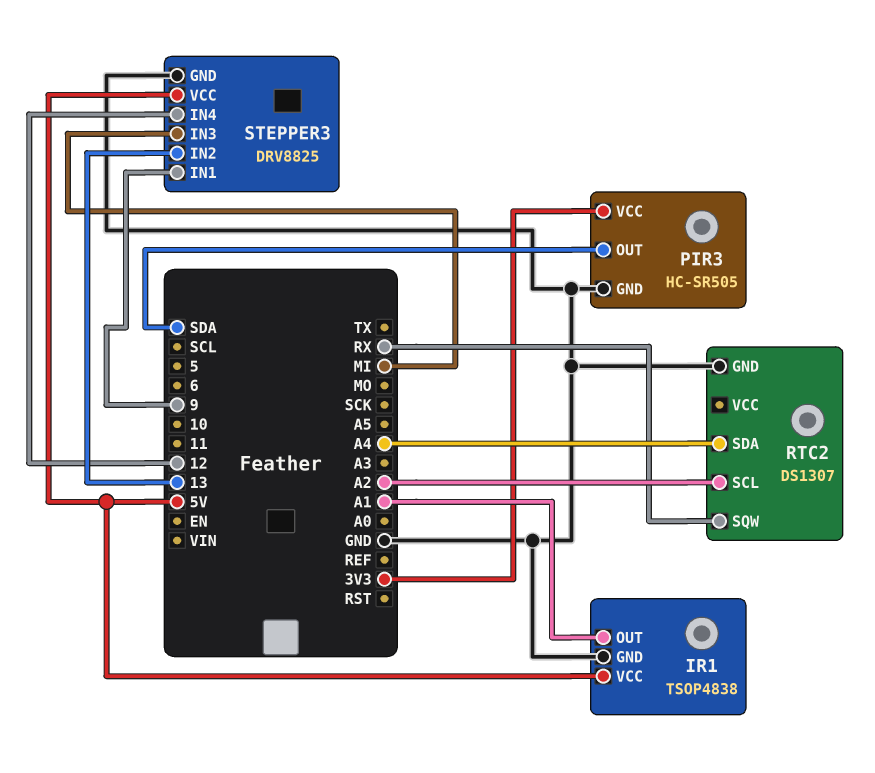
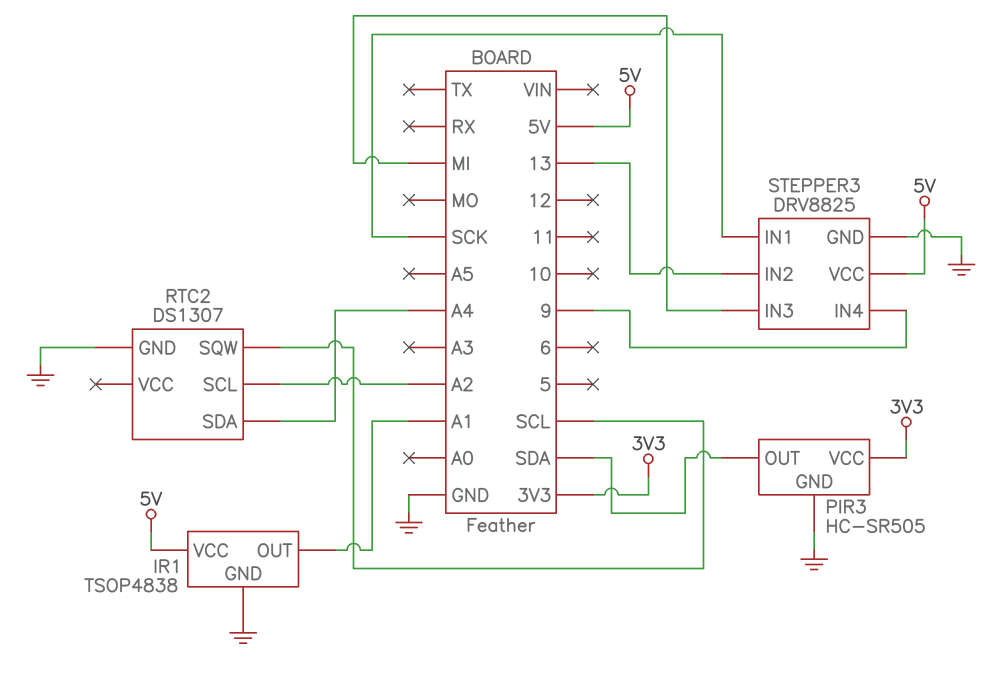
RTC2 pin SQW: RX -> SCL
STEPPER3 pin IN1: 9 -> SCK
STEPPER3 pin IN4: 12 -> 9

